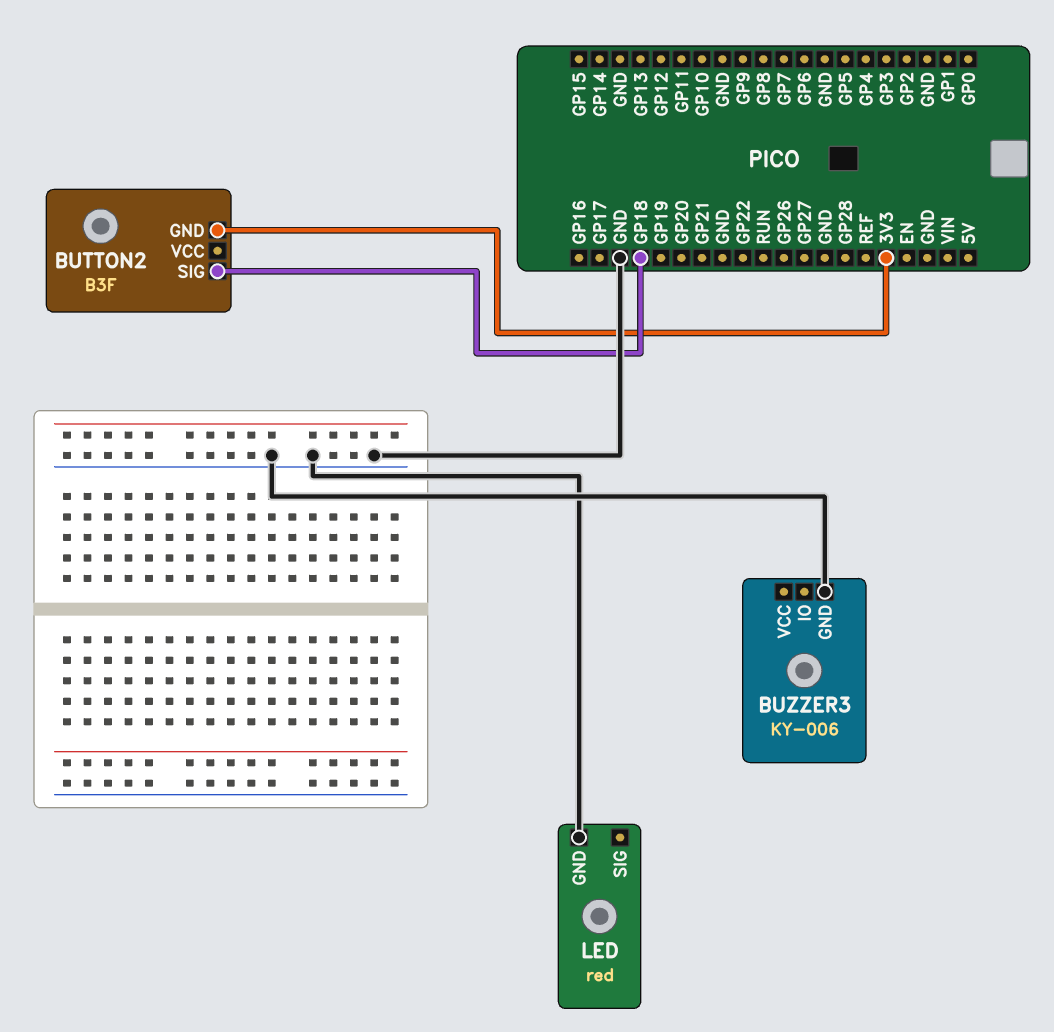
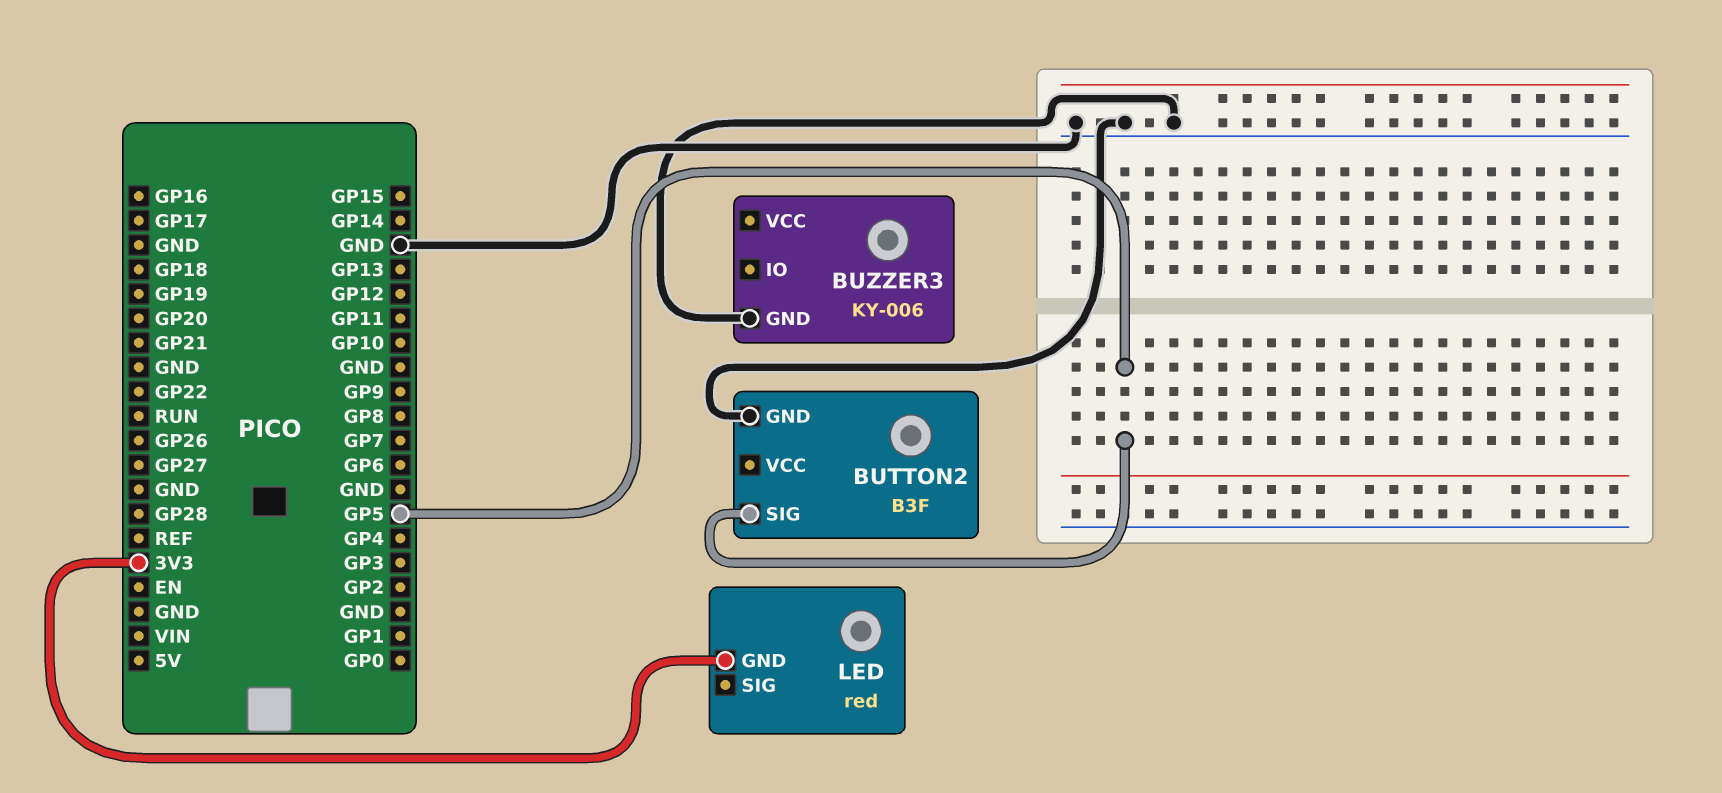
BUTTON2 pin GND: 3V3 -> GND
BUTTON2 pin SIG: GP18 -> GP5
LED pin GND: GND -> 3V3

